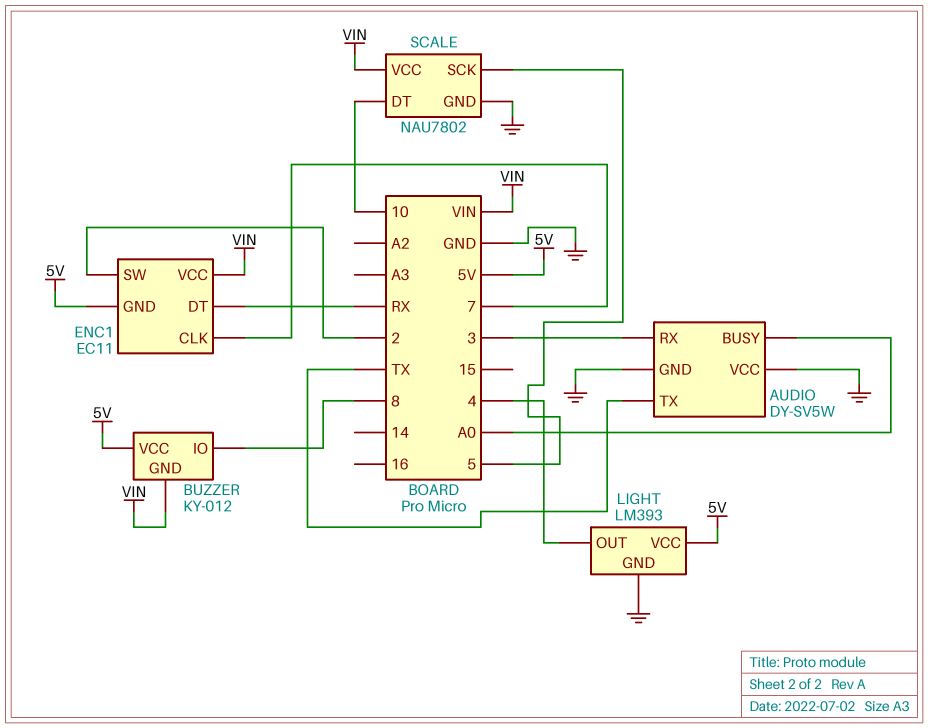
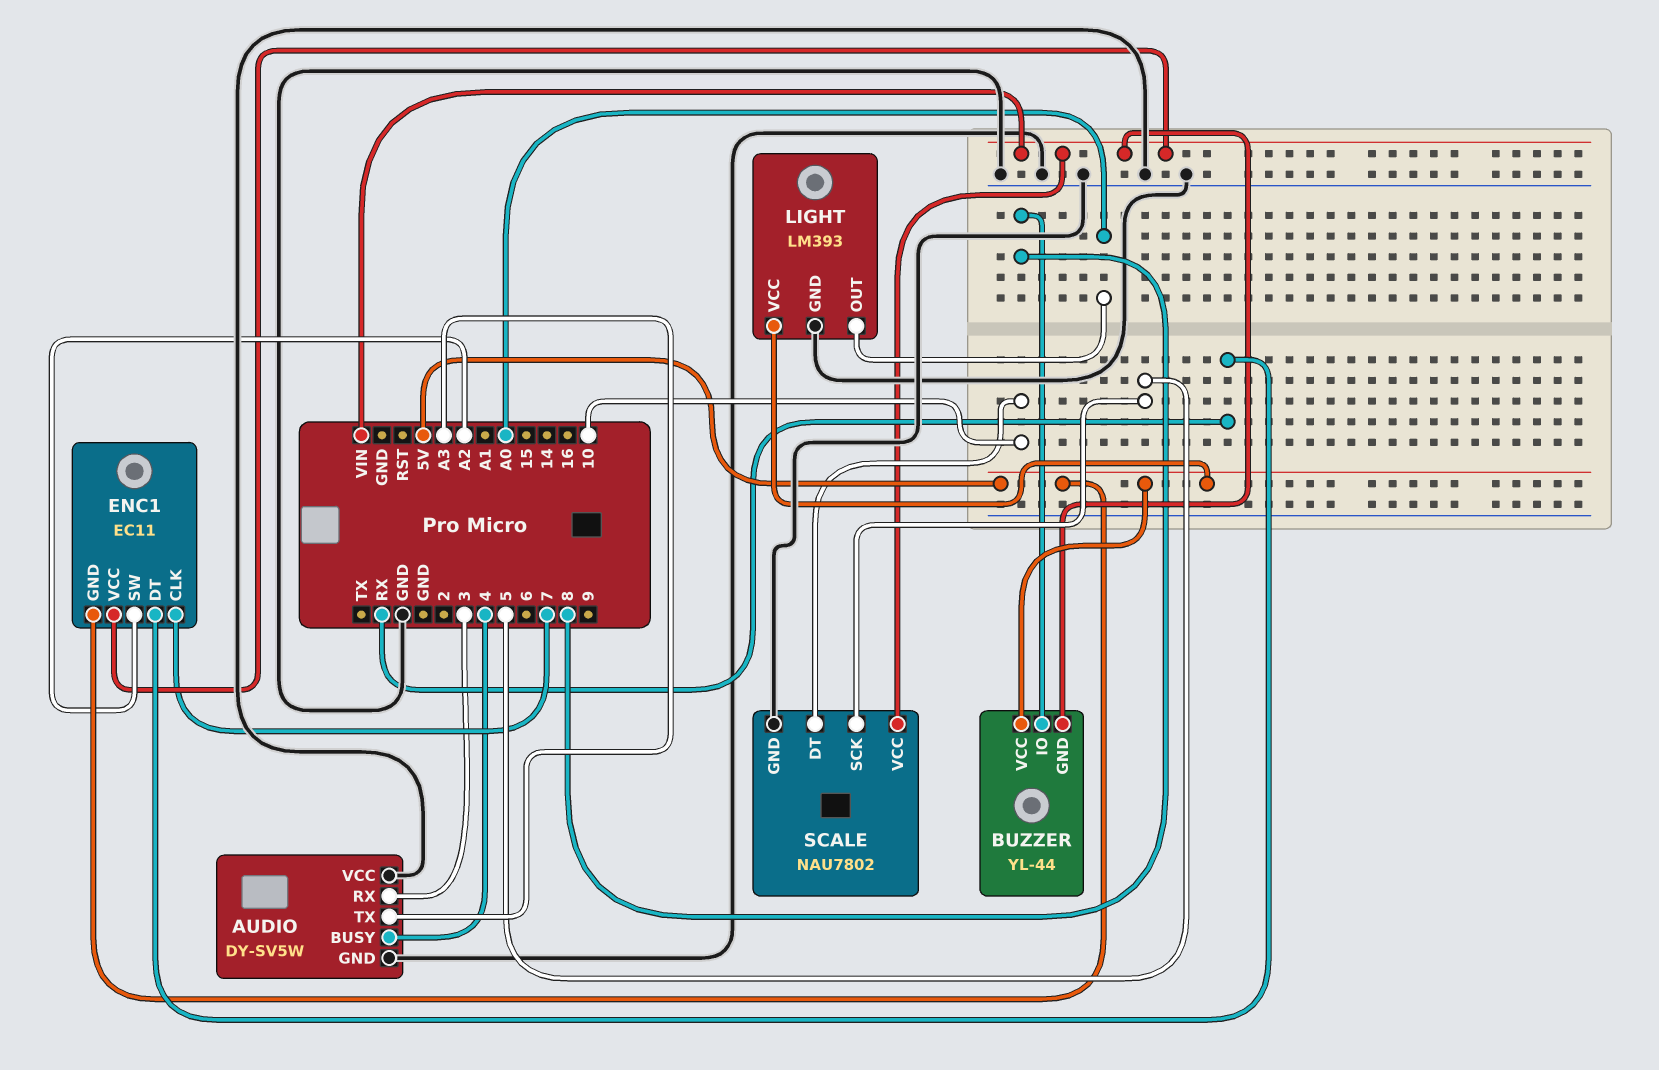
AUDIO pin BUSY: A0 -> 4
AUDIO pin TX: TX -> A3
BUZZER: KY-012 -> YL-44
ENC1 pin SW: 2 -> A2
LIGHT pin OUT: 4 -> A0

